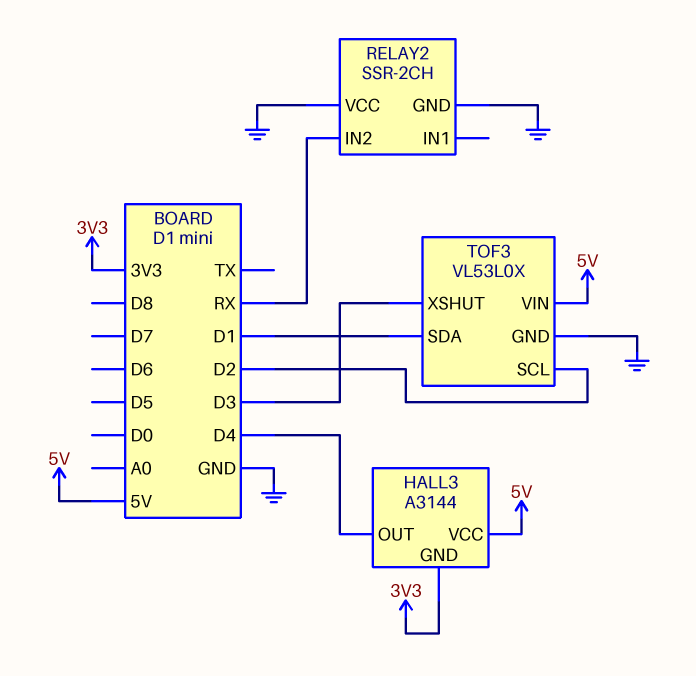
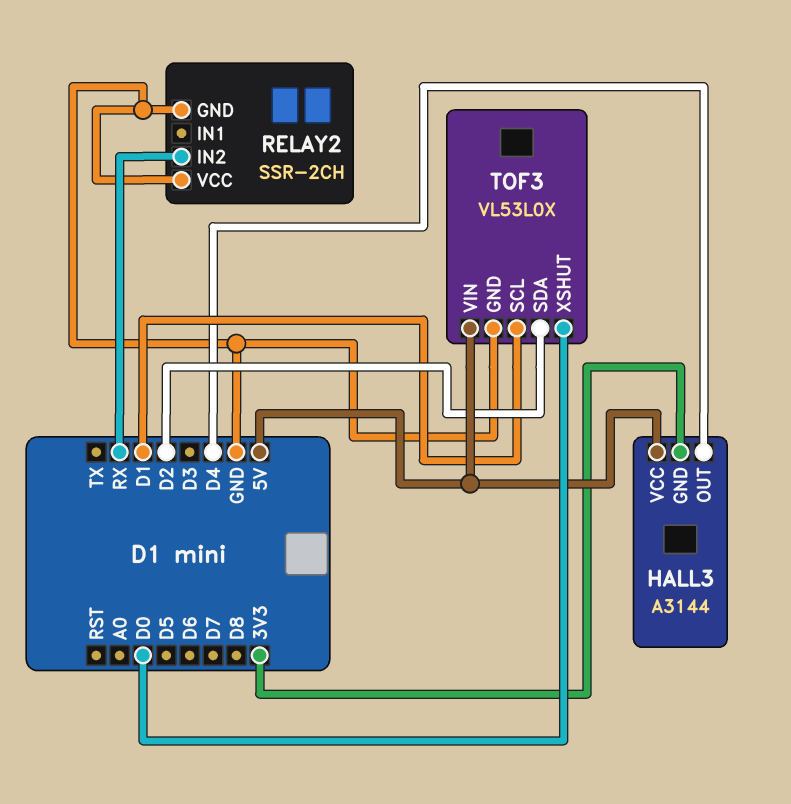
TOF3 pin SCL: D2 -> D1
TOF3 pin SDA: D1 -> D2
TOF3 pin XSHUT: D3 -> D0

